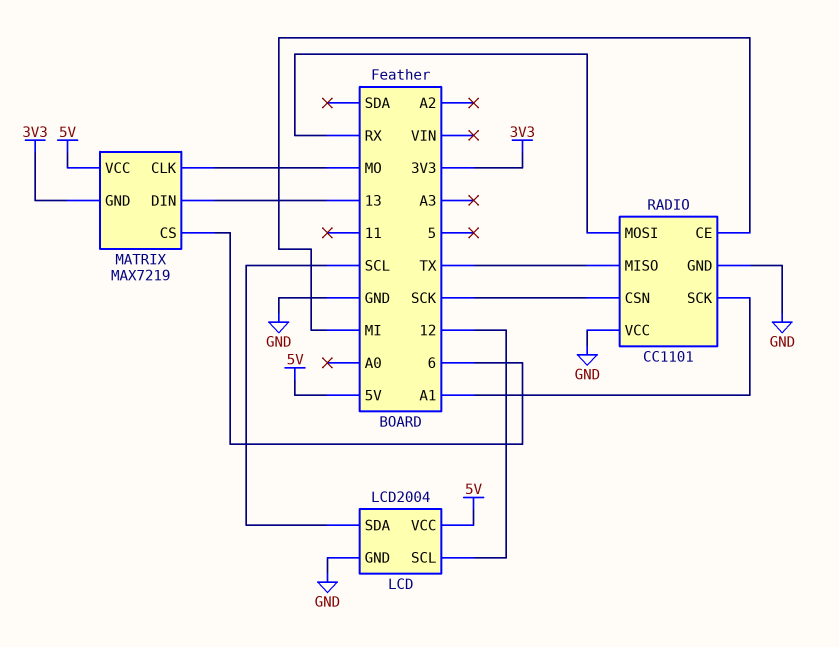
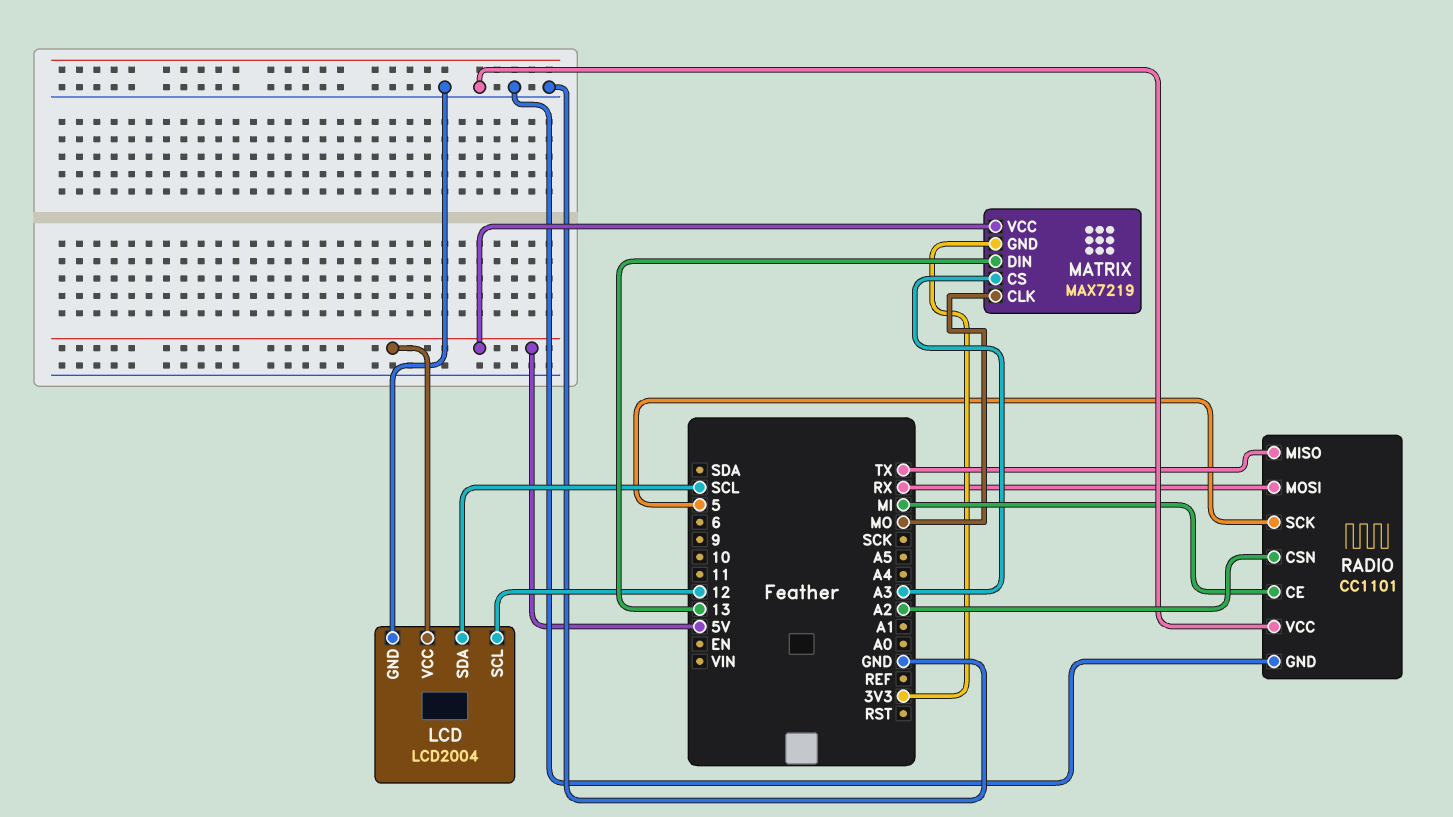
MATRIX pin CS: 6 -> A3
RADIO pin CSN: SCK -> A2
RADIO pin SCK: A1 -> 5

